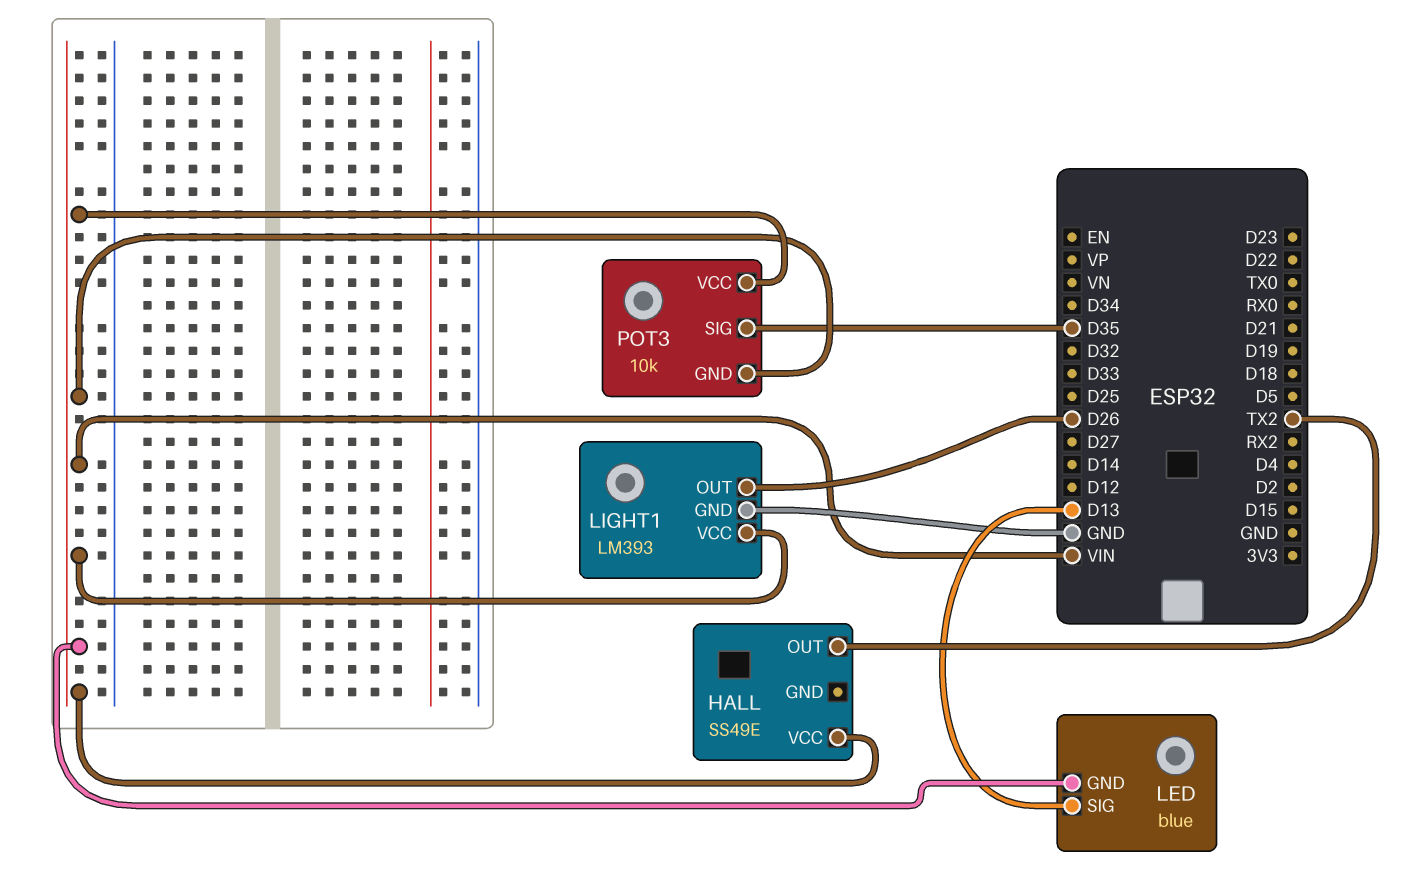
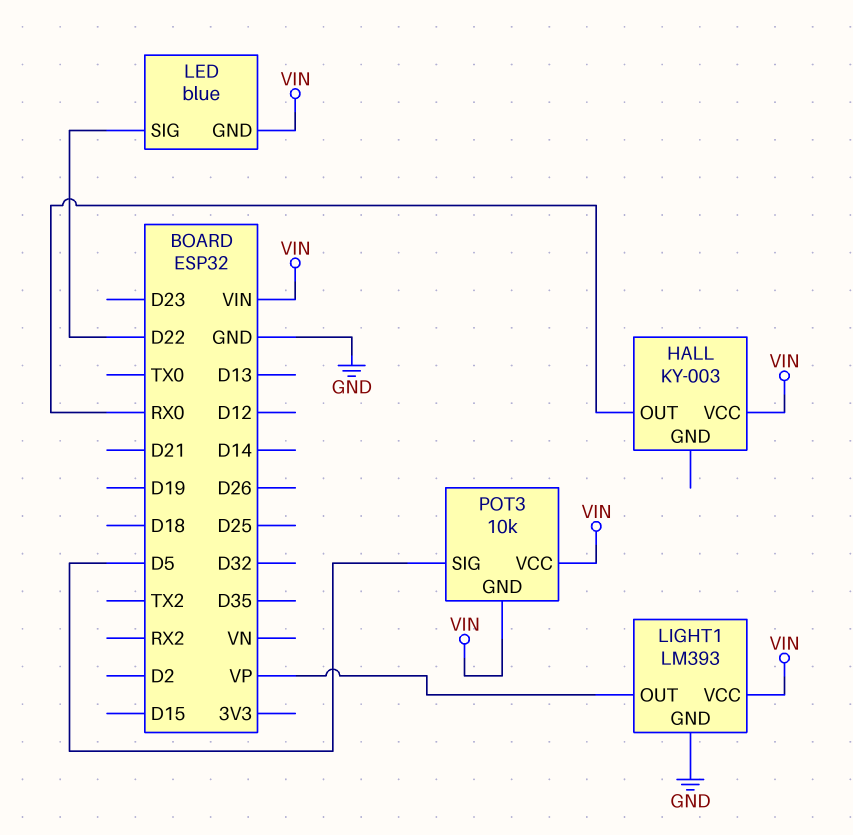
HALL: SS49E -> KY-003
HALL pin OUT: TX2 -> RX0
LED pin SIG: D13 -> D22
LIGHT1 pin OUT: D26 -> VP
POT3 pin SIG: D35 -> D5

